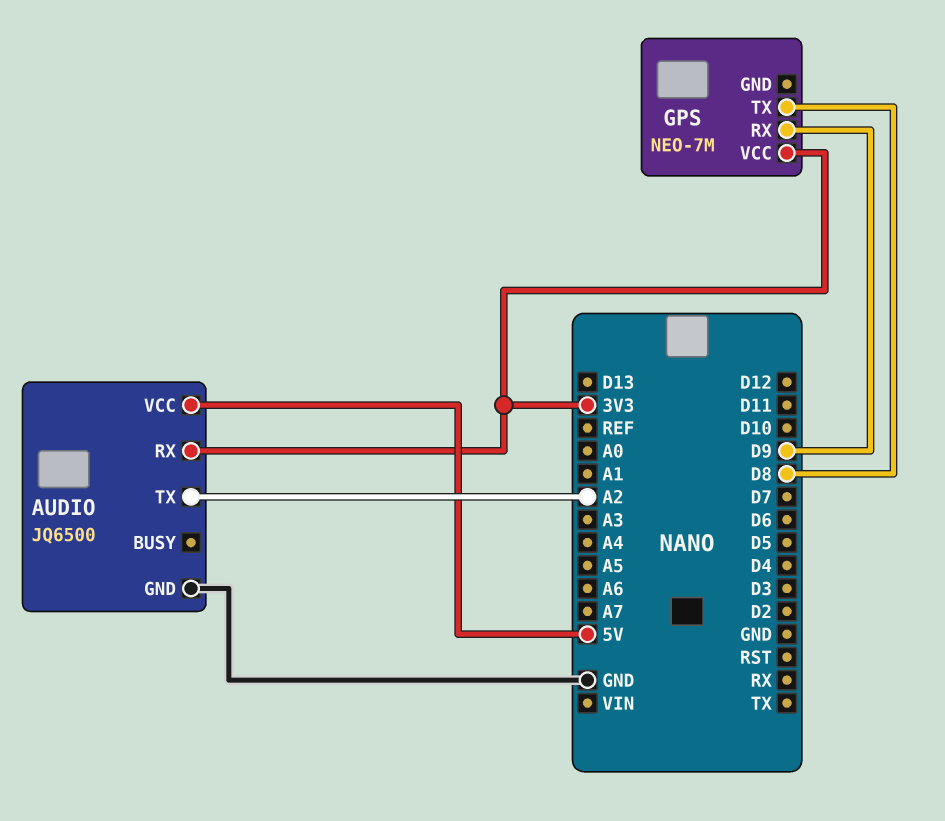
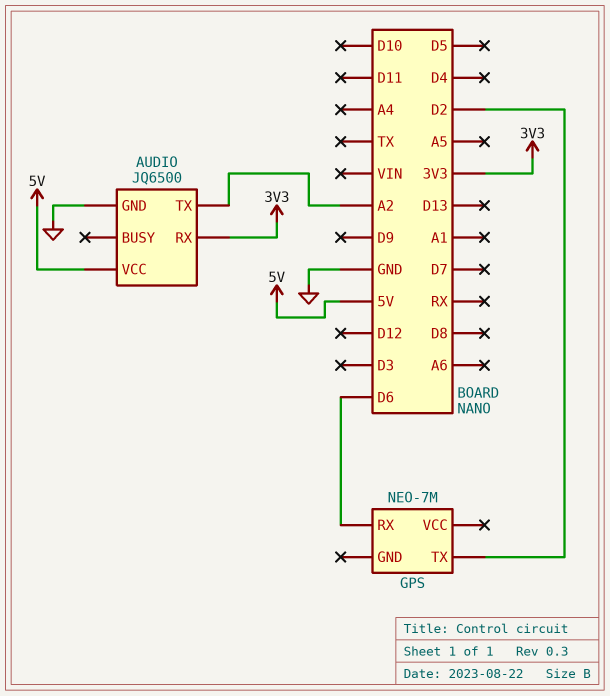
GPS pin RX: D9 -> D6
GPS pin TX: D8 -> D2
GPS pin VCC: 3V3 -> none

